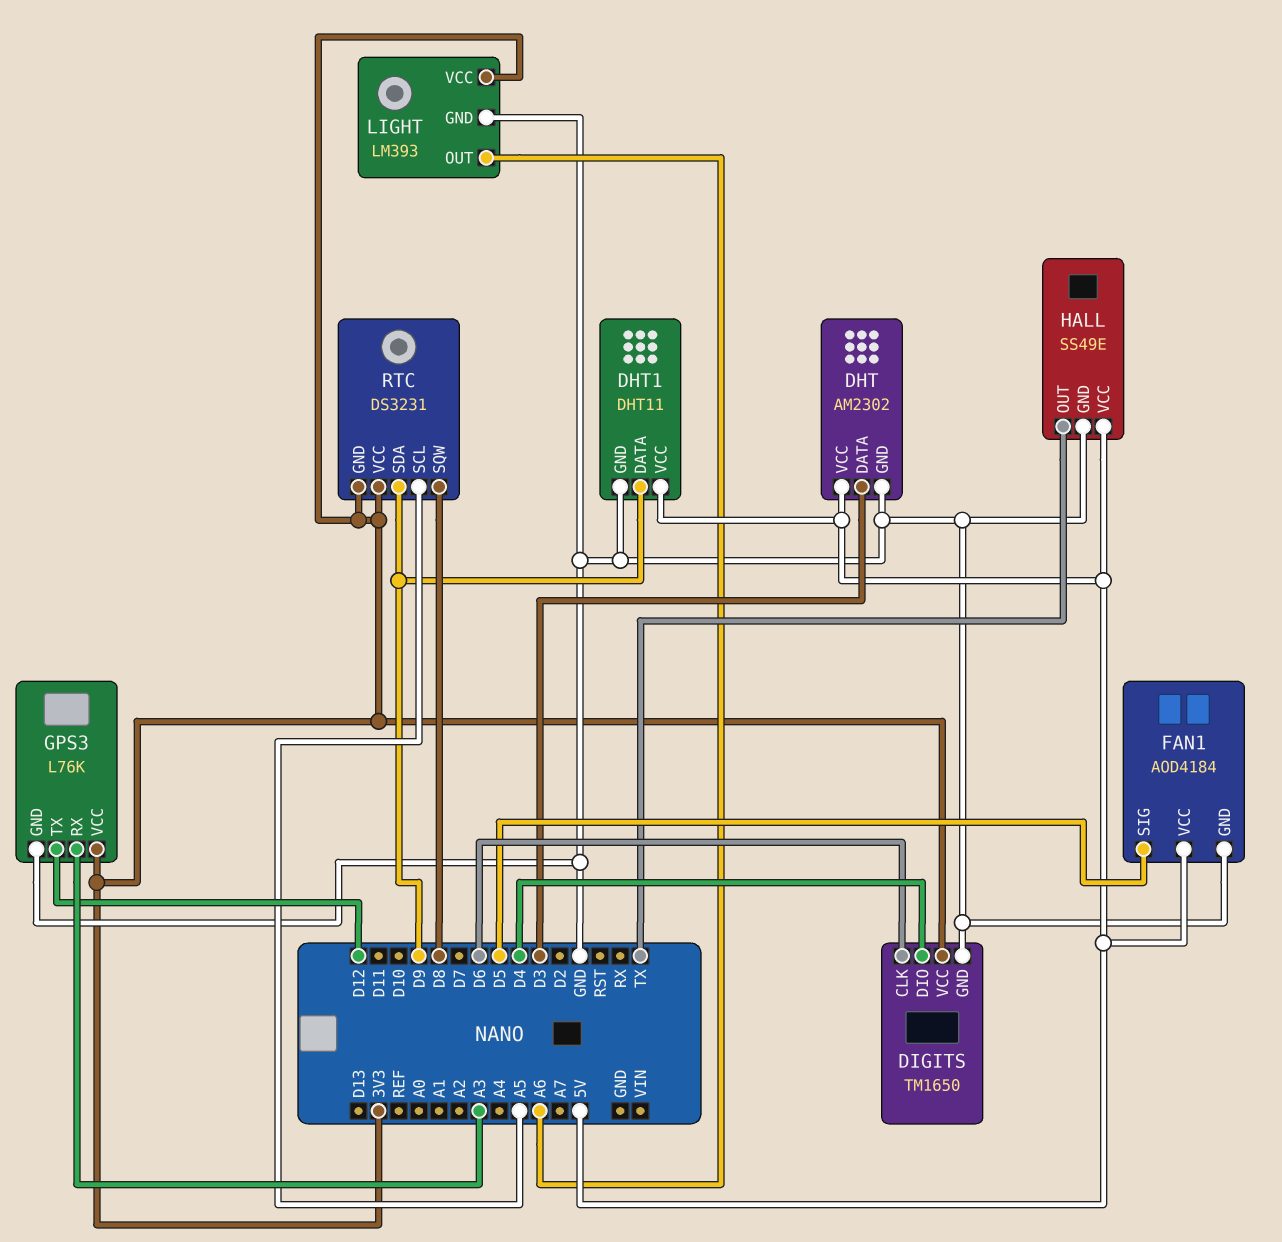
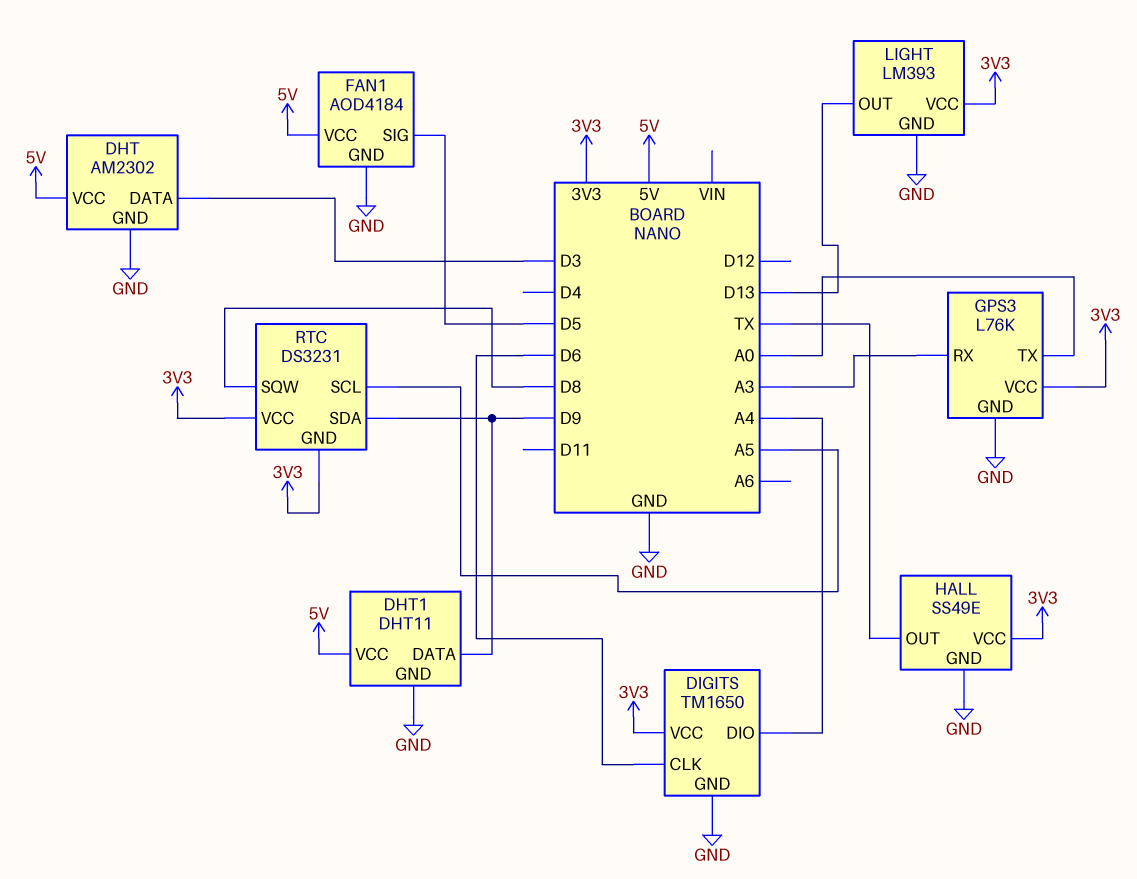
DIGITS pin DIO: D4 -> A4
GPS3 pin TX: D12 -> A0
HALL pin VCC: 5V -> 3V3
LIGHT pin OUT: A6 -> D13

